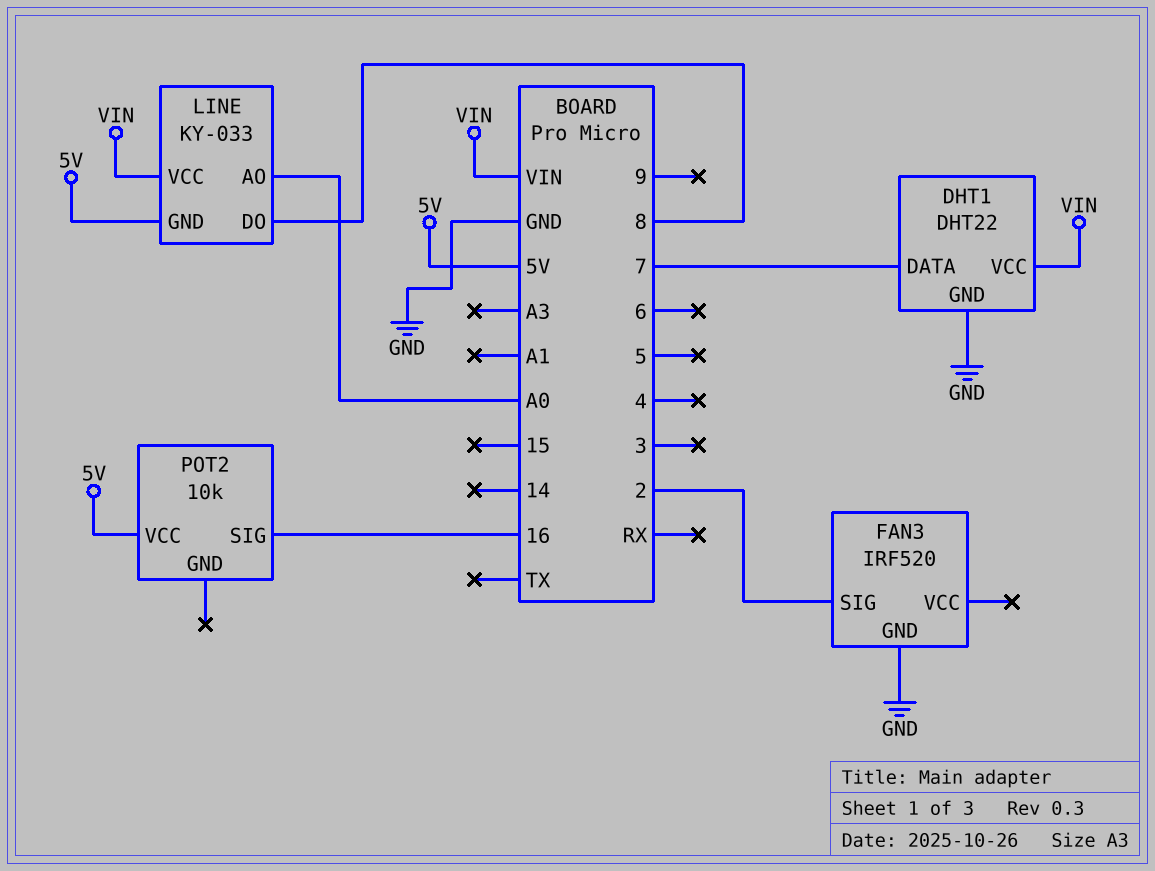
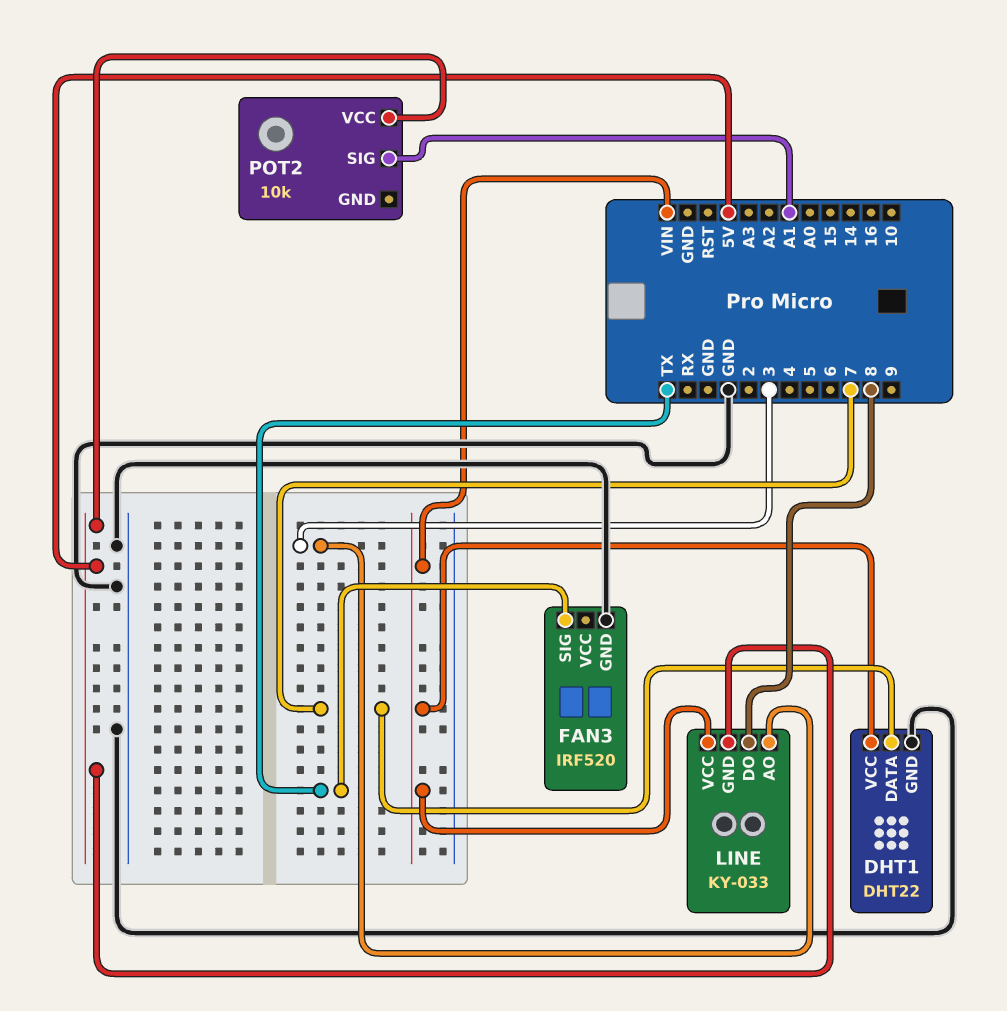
FAN3 pin SIG: 2 -> TX
LINE pin AO: A0 -> 3
POT2 pin SIG: 16 -> A1

